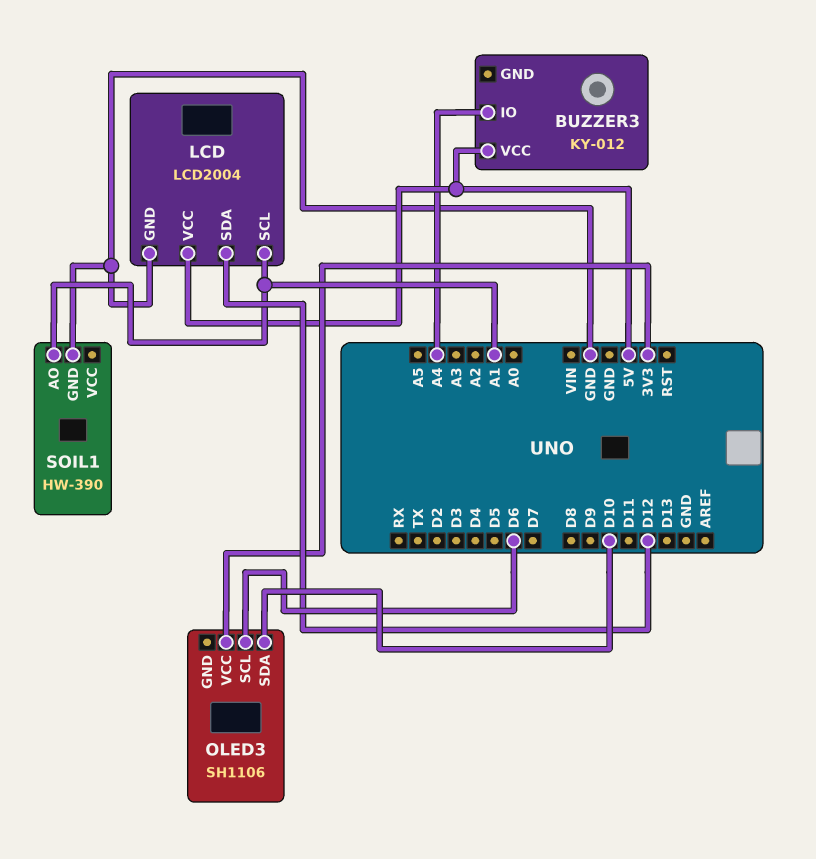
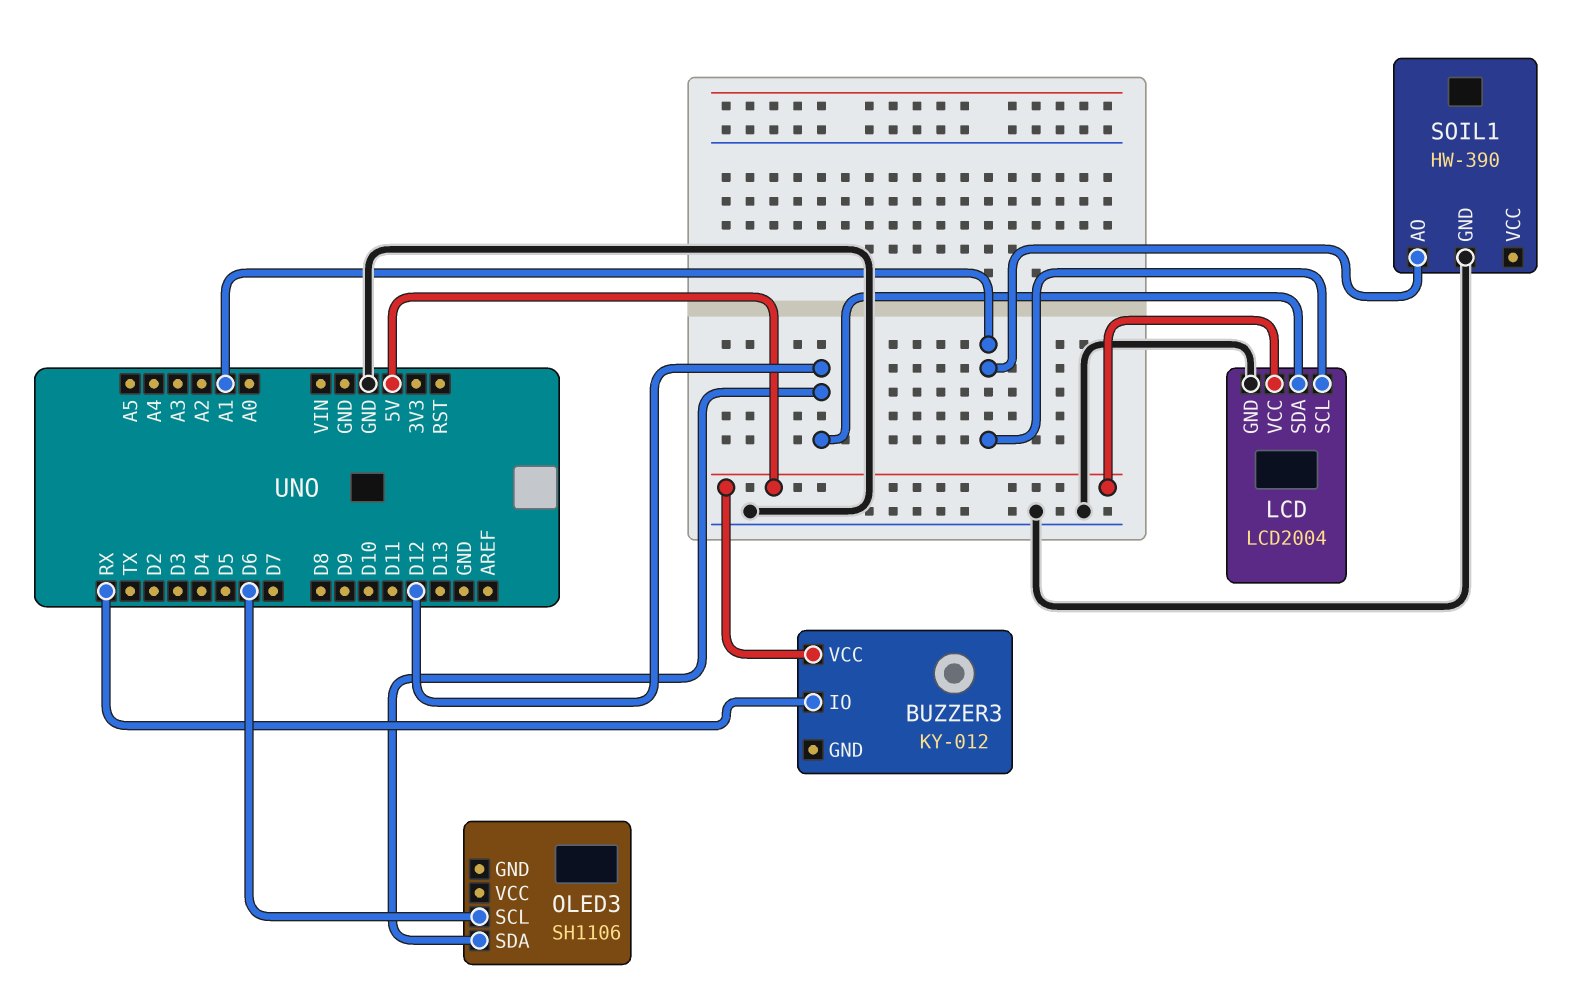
BUZZER3 pin IO: A4 -> RX
OLED3 pin SDA: D10 -> D12
OLED3 pin VCC: 3V3 -> none

